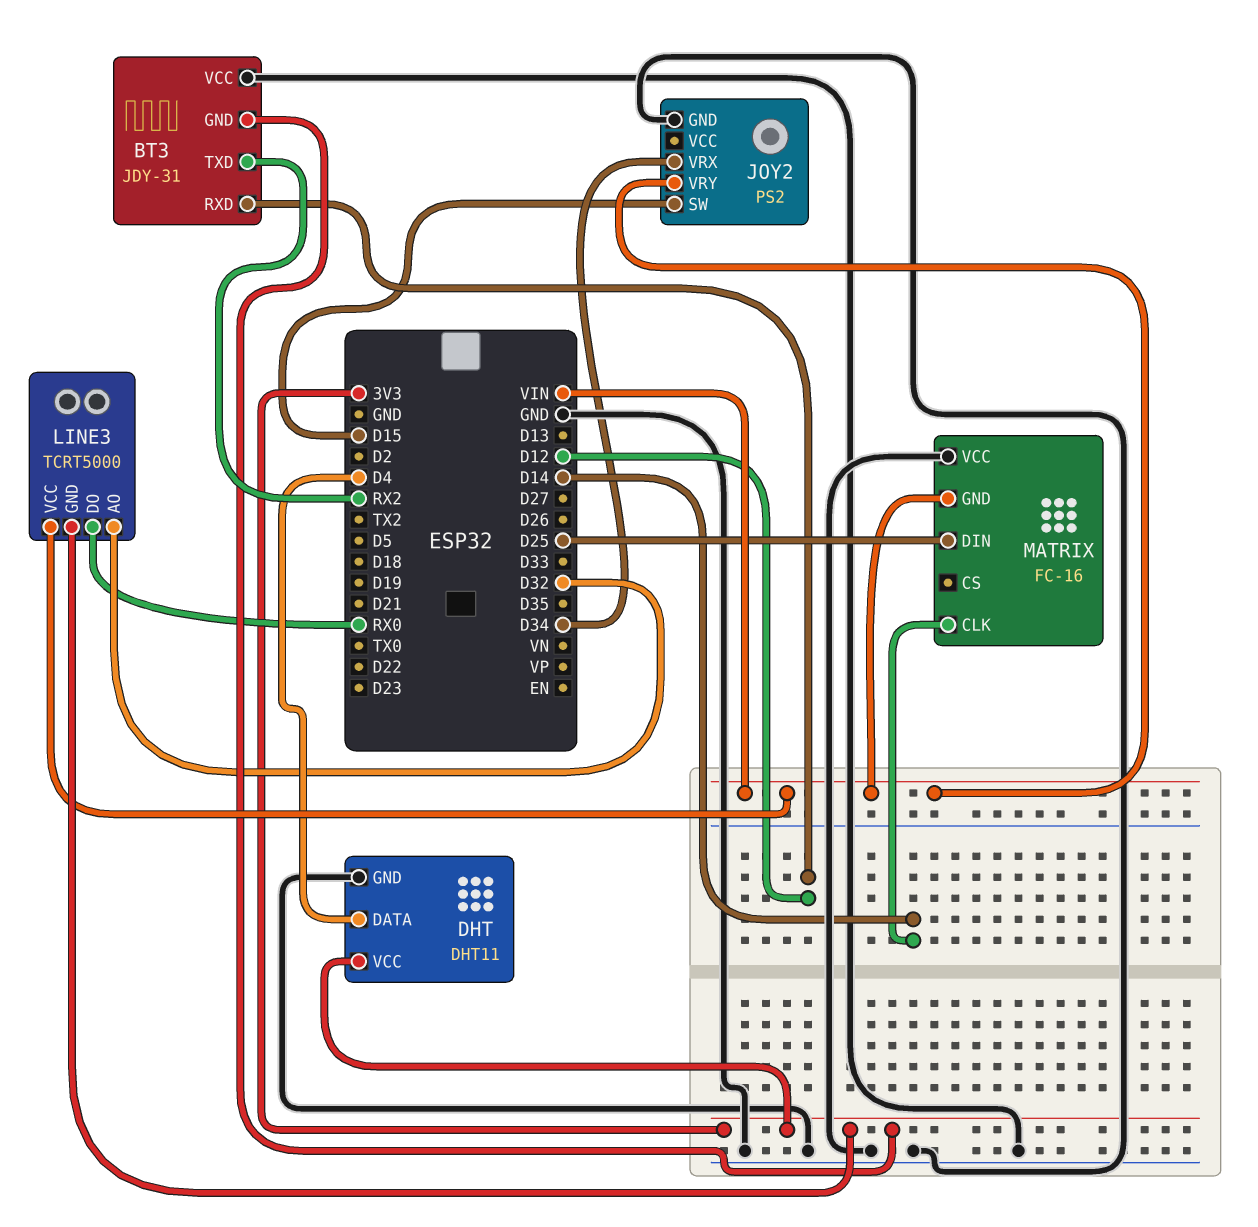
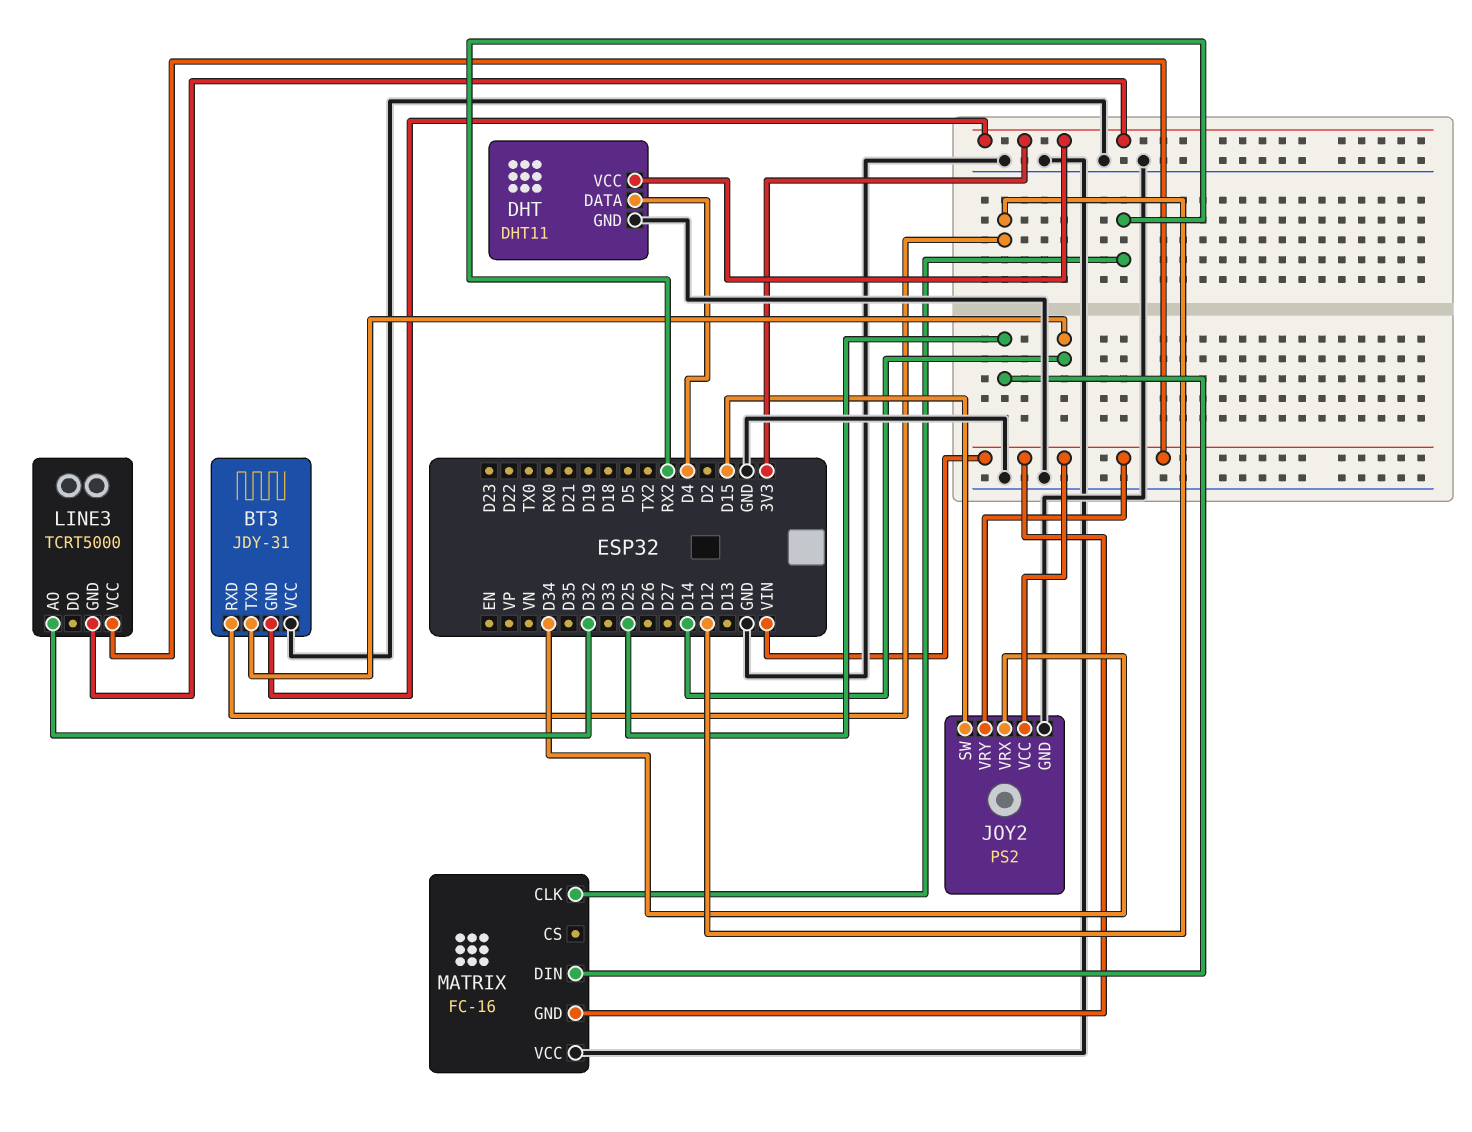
BT3 pin TXD: RX2 -> D14
JOY2 pin VCC: none -> VIN
LINE3 pin DO: RX0 -> none
MATRIX pin CLK: D14 -> RX2

